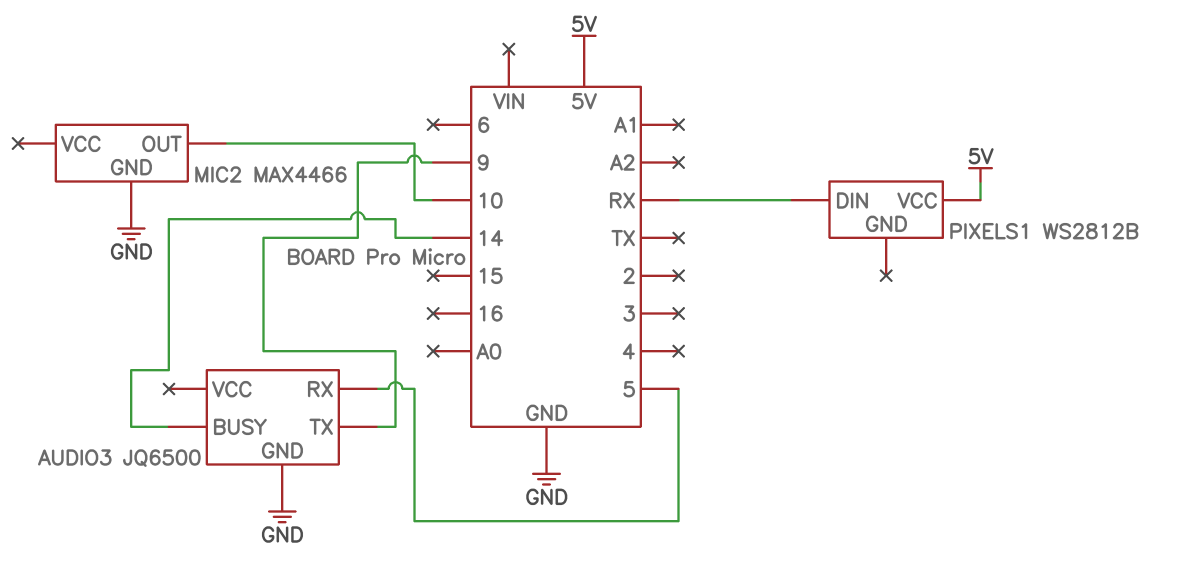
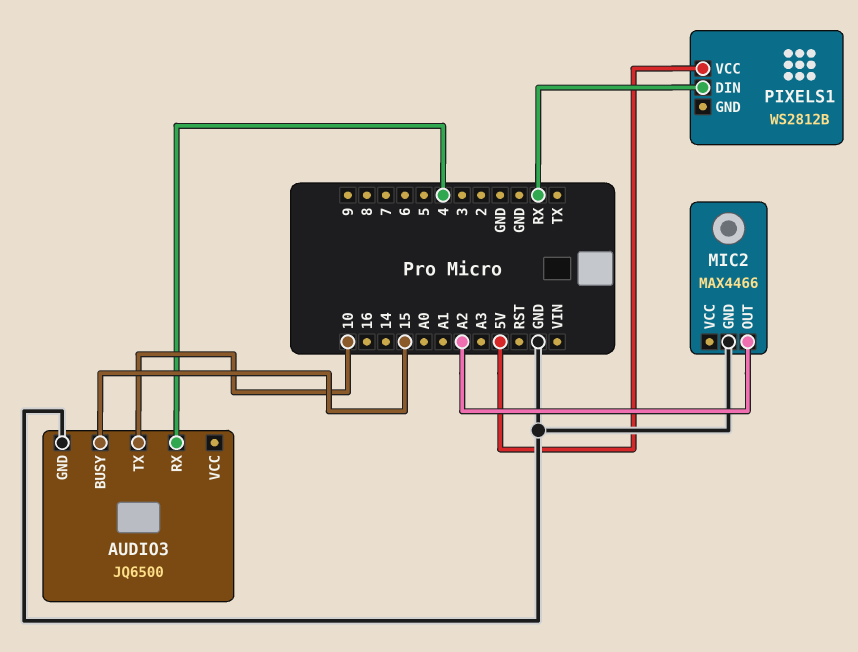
AUDIO3 pin BUSY: 14 -> 15
AUDIO3 pin RX: 5 -> 4
AUDIO3 pin TX: 9 -> 10
MIC2 pin OUT: 10 -> A2

